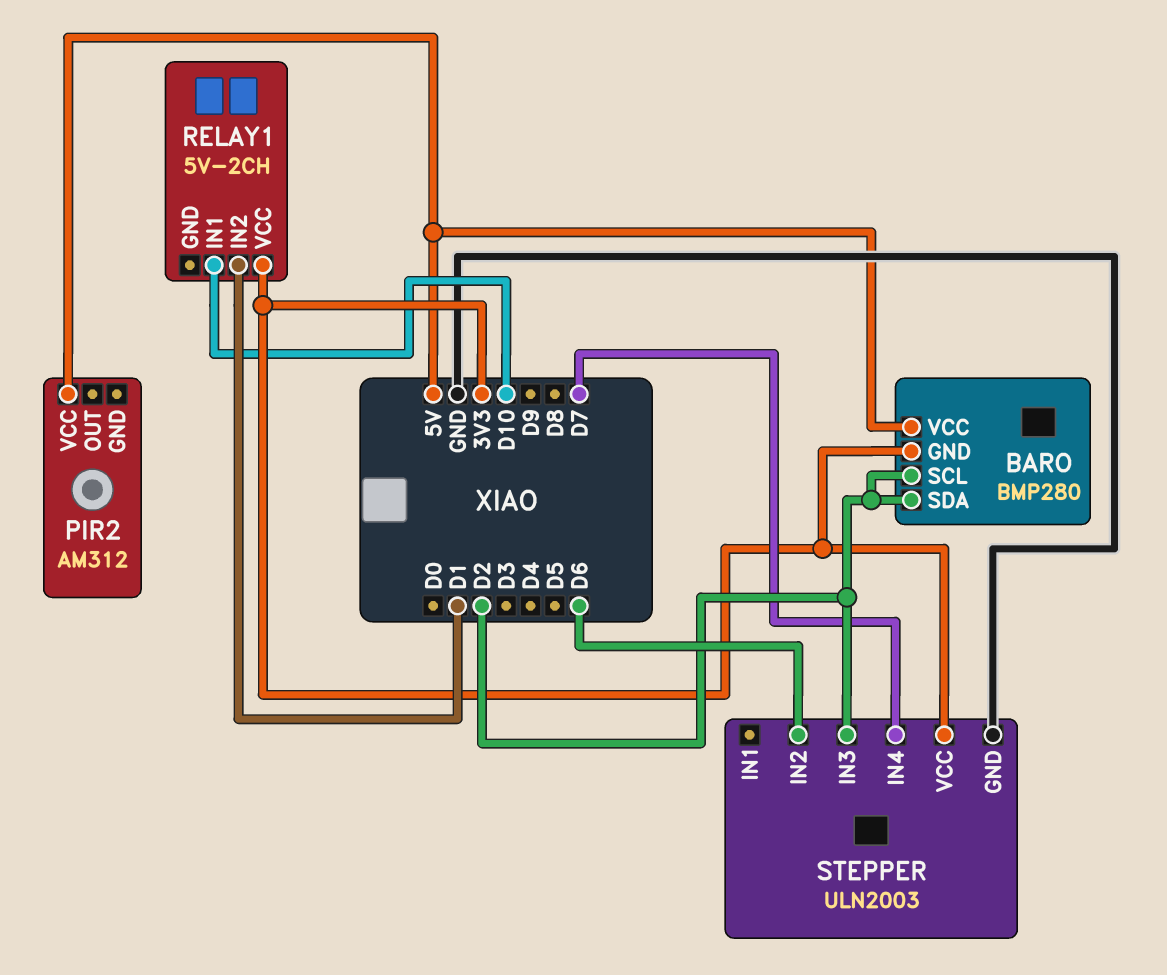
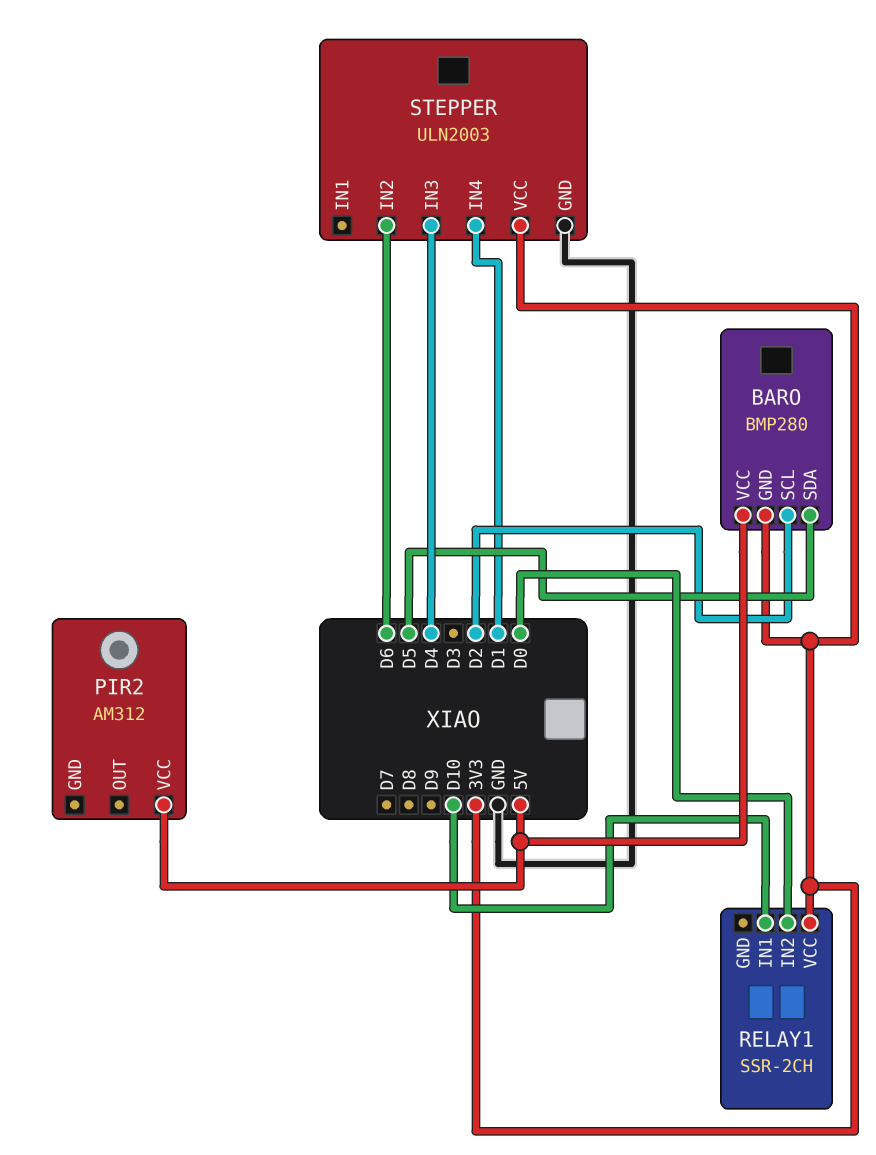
BARO pin SDA: D2 -> D5
RELAY1: 5V-2CH -> SSR-2CH
RELAY1 pin IN2: D1 -> D0
STEPPER pin IN3: D2 -> D4
STEPPER pin IN4: D7 -> D1

